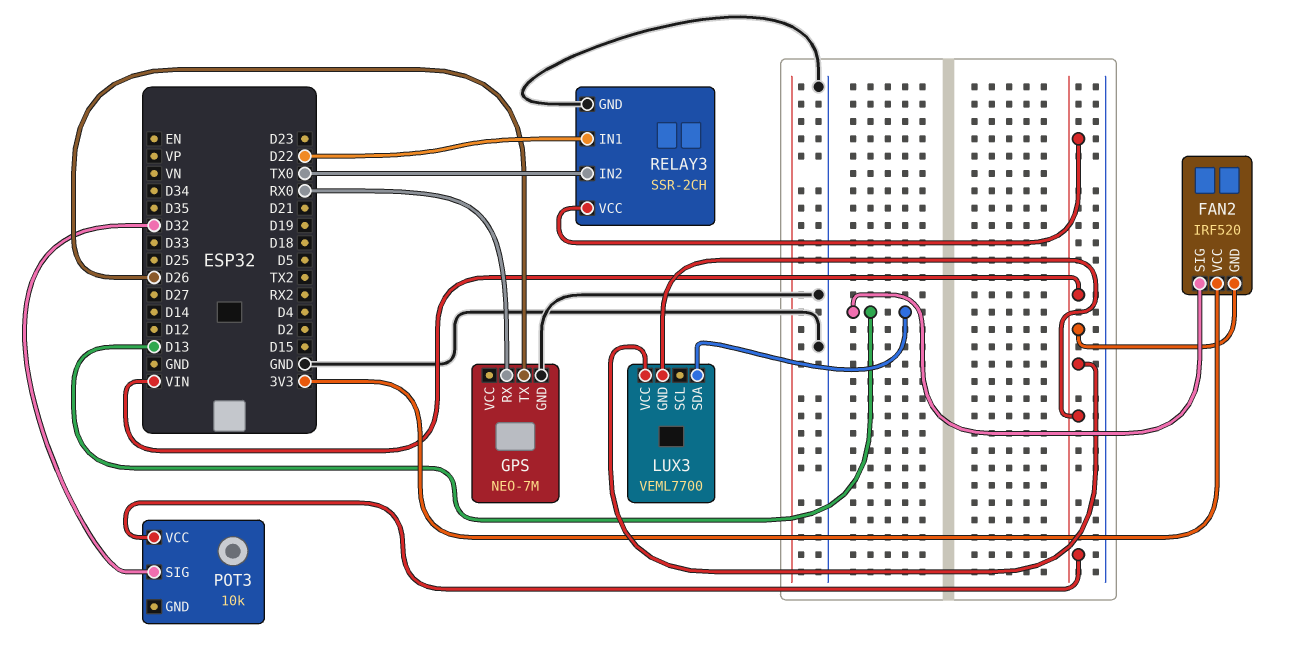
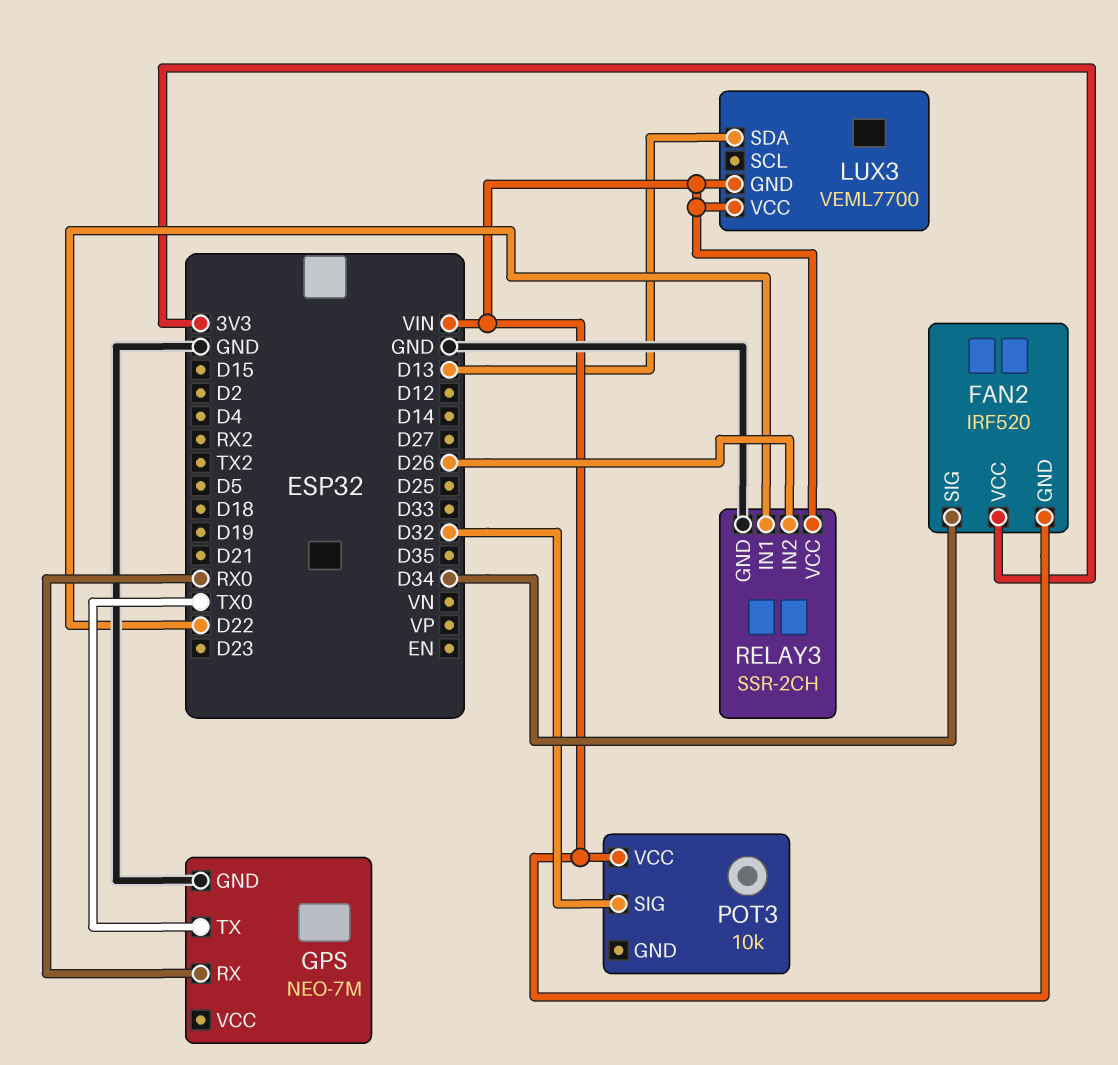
FAN2 pin SIG: D13 -> D34
GPS pin TX: D26 -> TX0
RELAY3 pin IN2: TX0 -> D26

